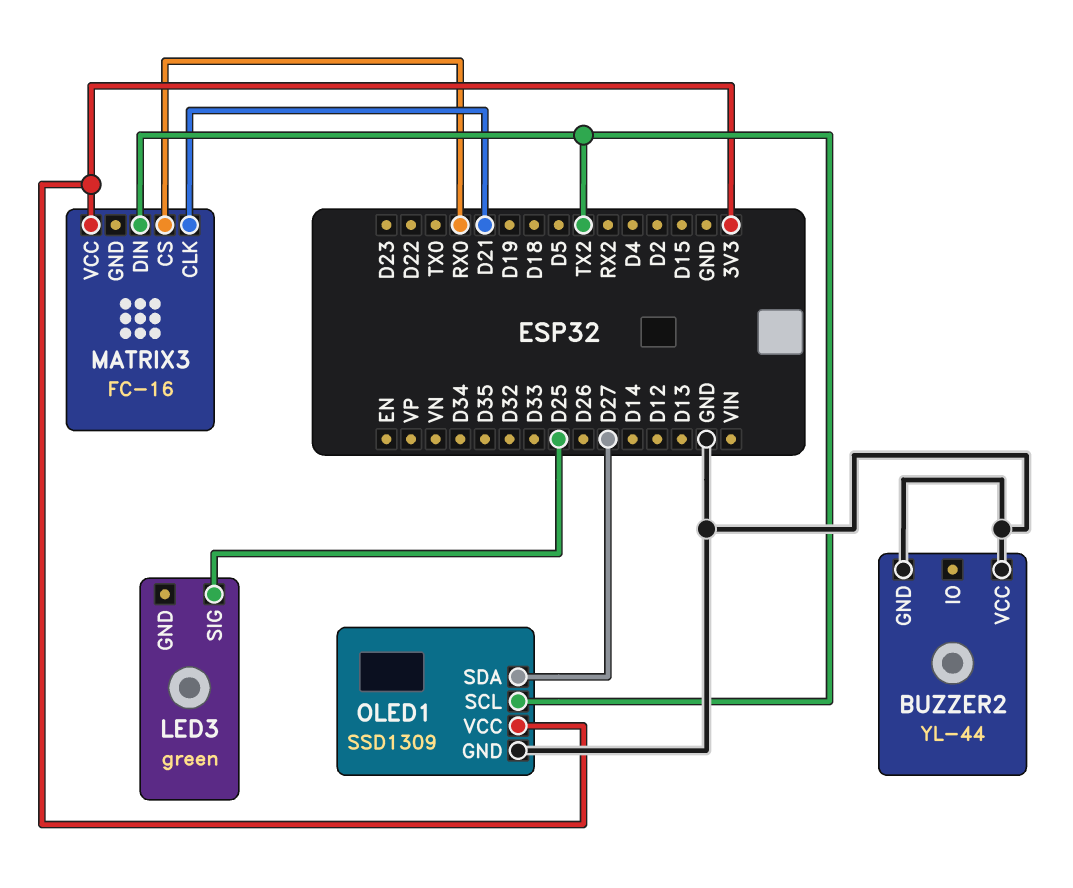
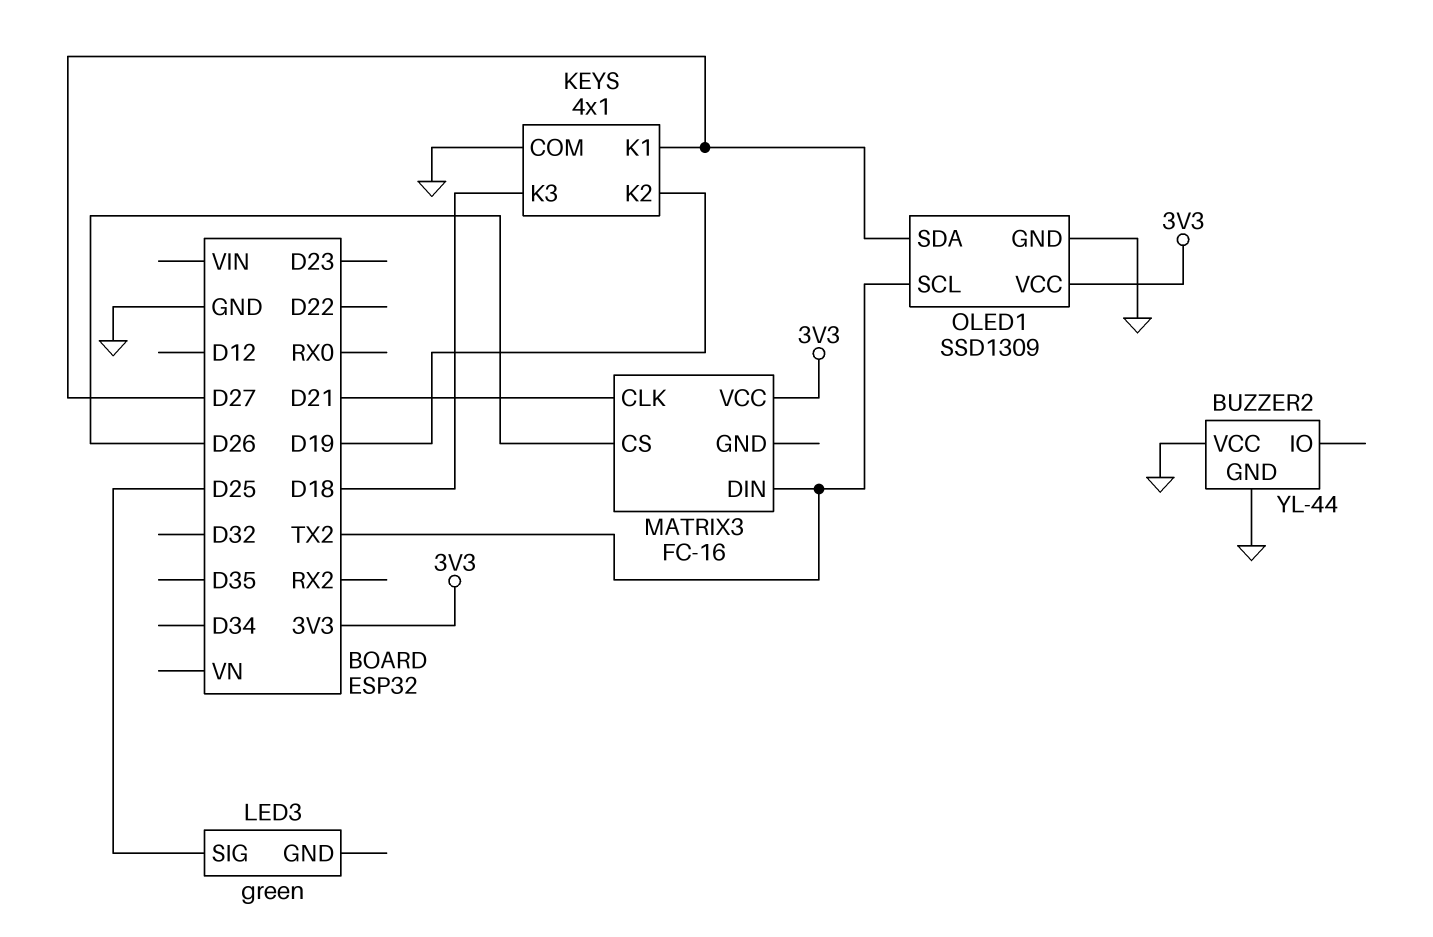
KEYS: none -> 4x1
KEYS pin COM: none -> GND
KEYS pin K1: none -> D27
KEYS pin K2: none -> D19
KEYS pin K3: none -> D18
MATRIX3 pin CS: RX0 -> D26

